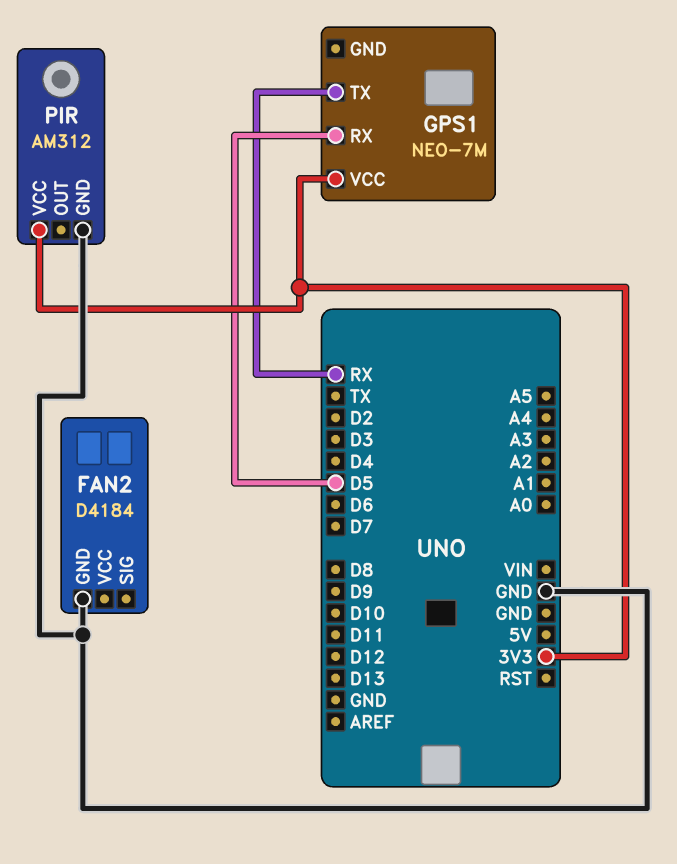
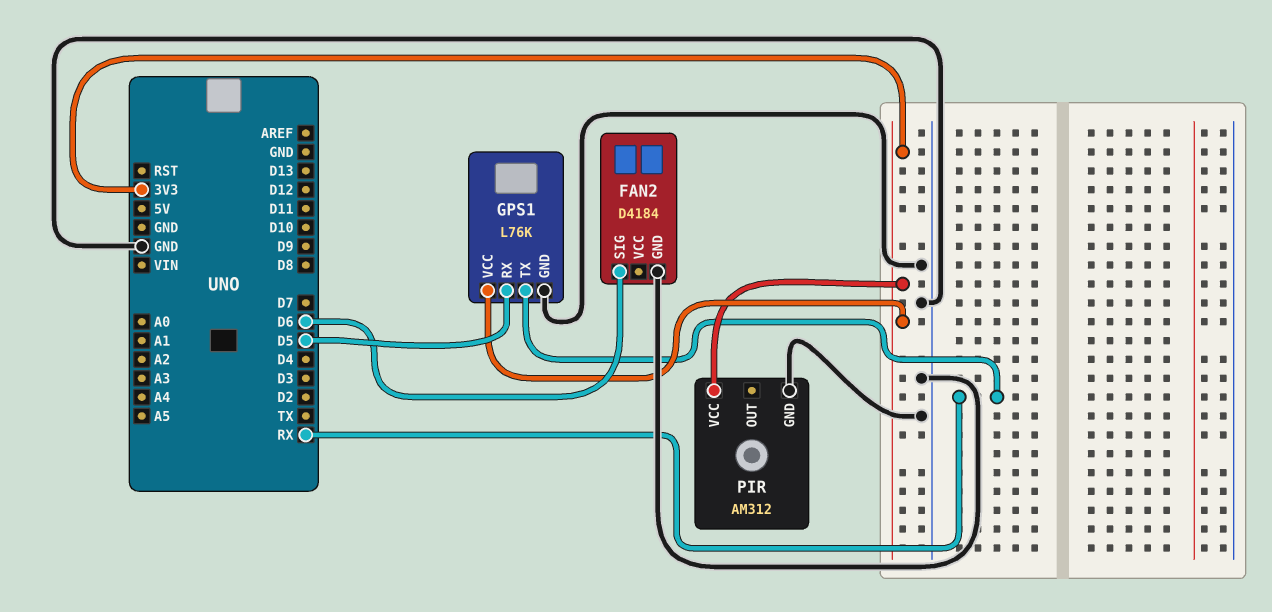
FAN2 pin SIG: none -> D6
GPS1: NEO-7M -> L76K
GPS1 pin GND: none -> GND

